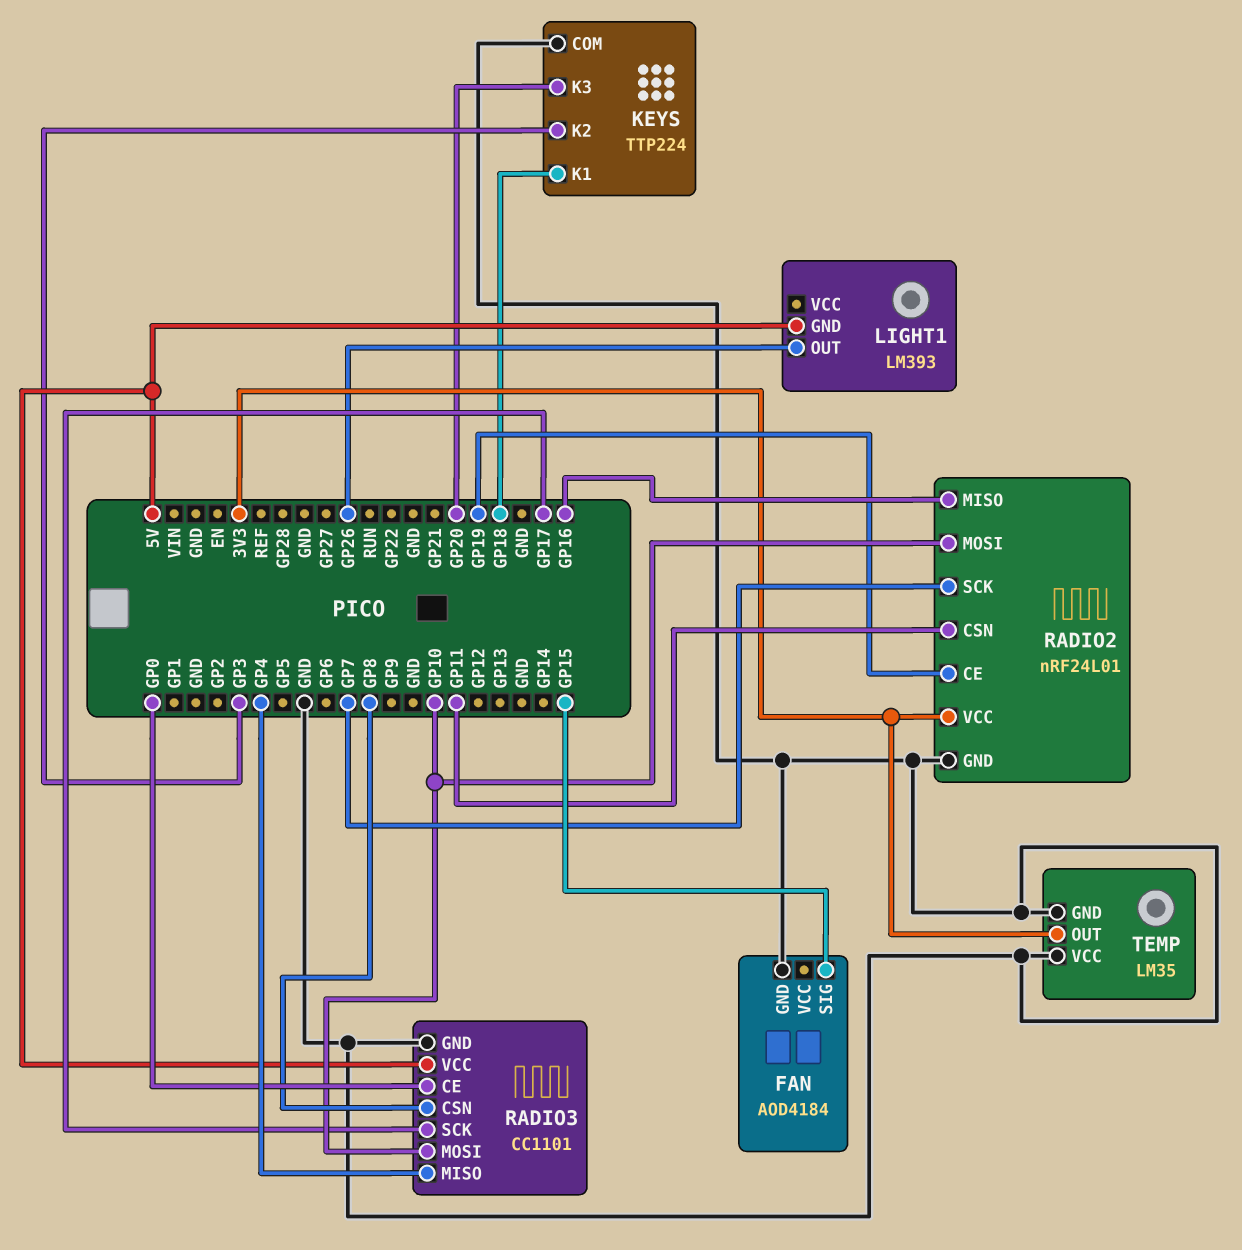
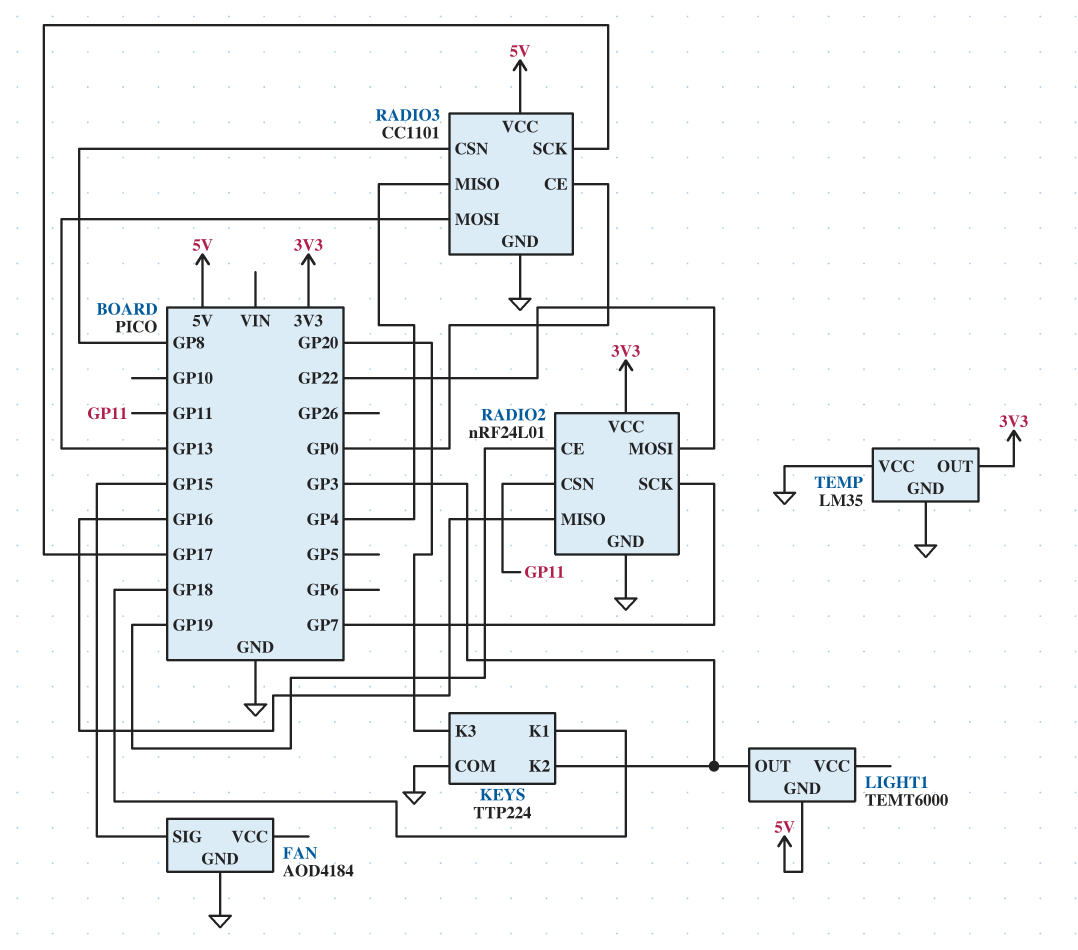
LIGHT1: LM393 -> TEMT6000
LIGHT1 pin OUT: GP26 -> GP3
RADIO2 pin MOSI: GP10 -> GP22
RADIO3 pin MOSI: GP10 -> GP13

